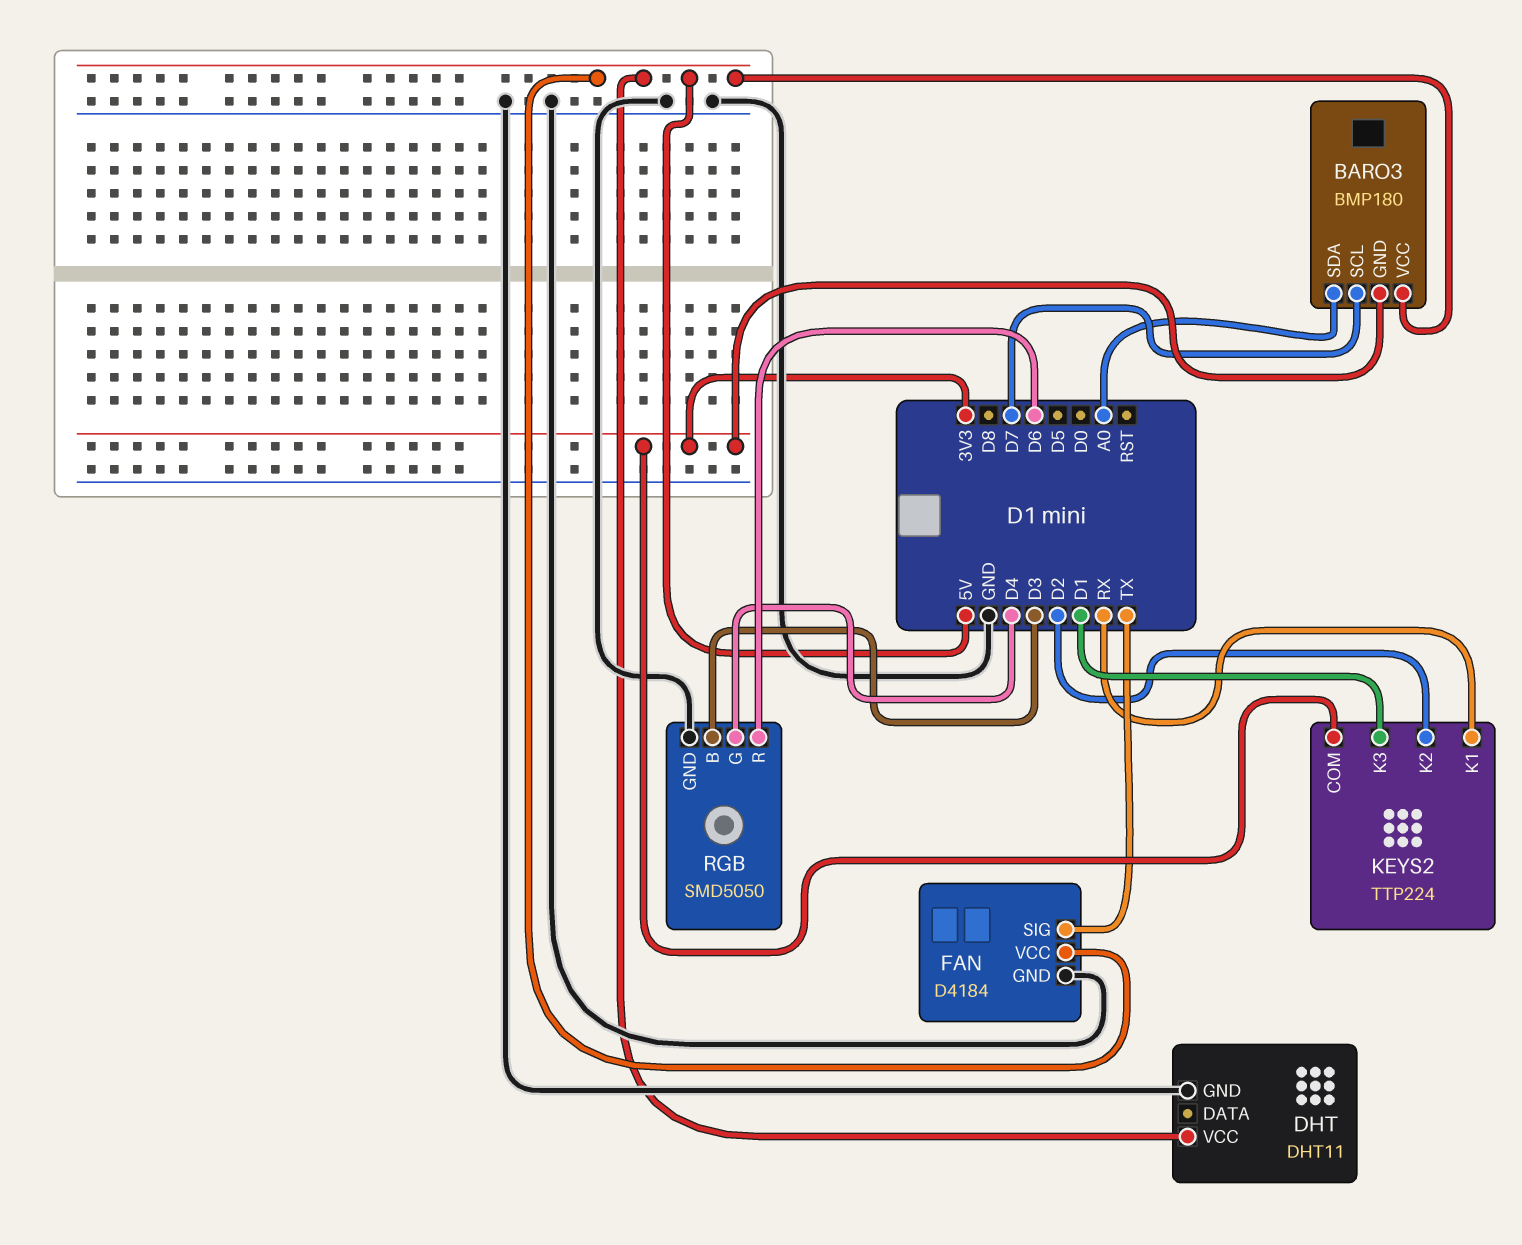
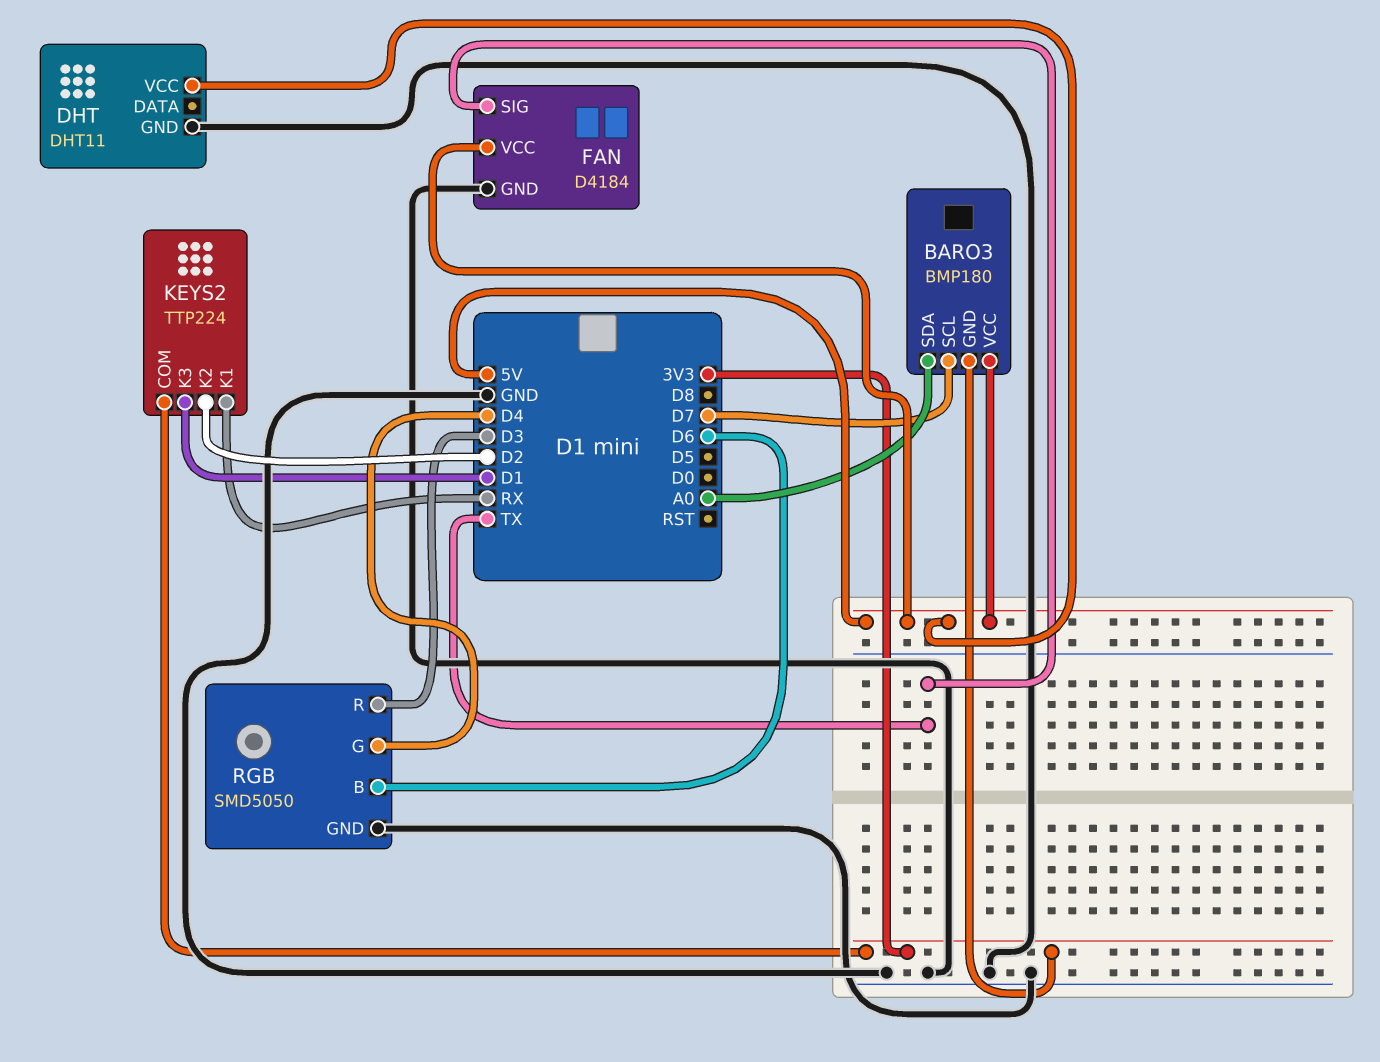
RGB pin B: D3 -> D6
RGB pin R: D6 -> D3

